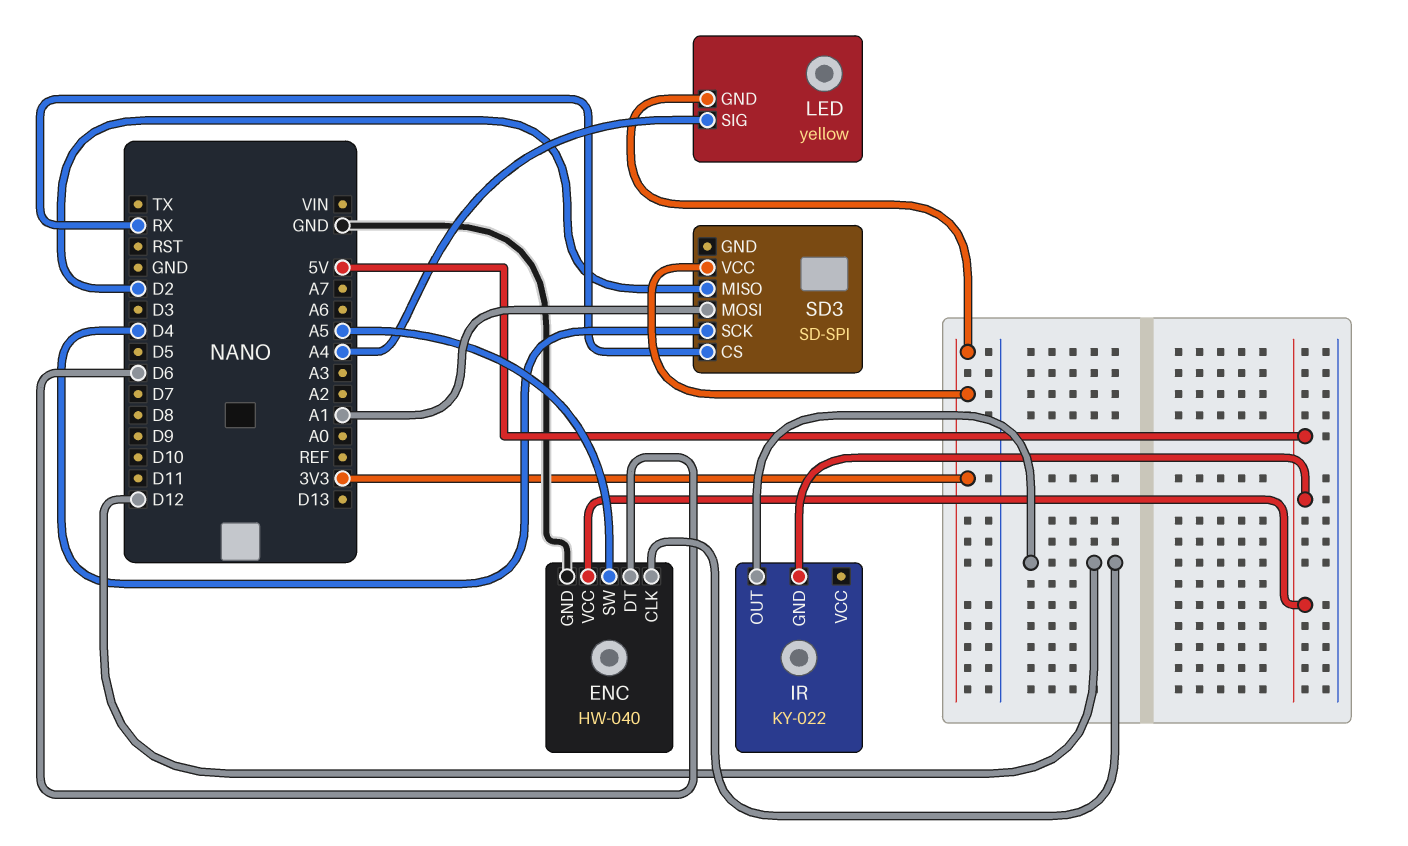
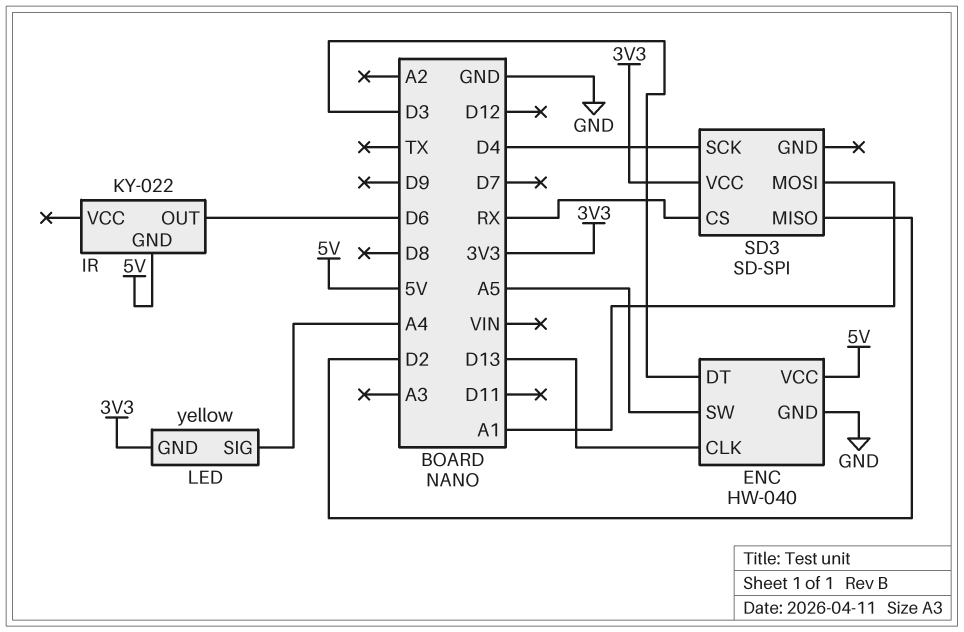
ENC pin CLK: D12 -> D13
ENC pin DT: D6 -> D3
IR pin OUT: D12 -> D6

